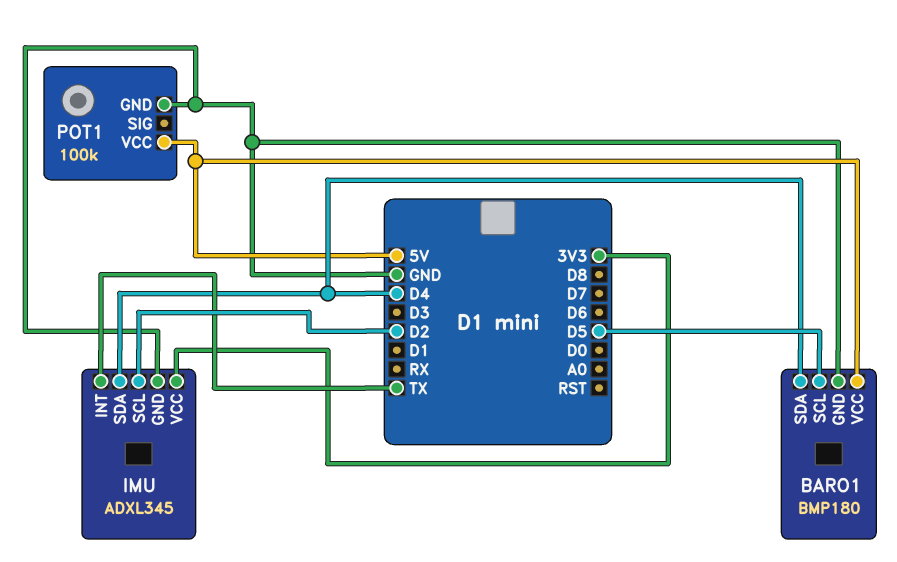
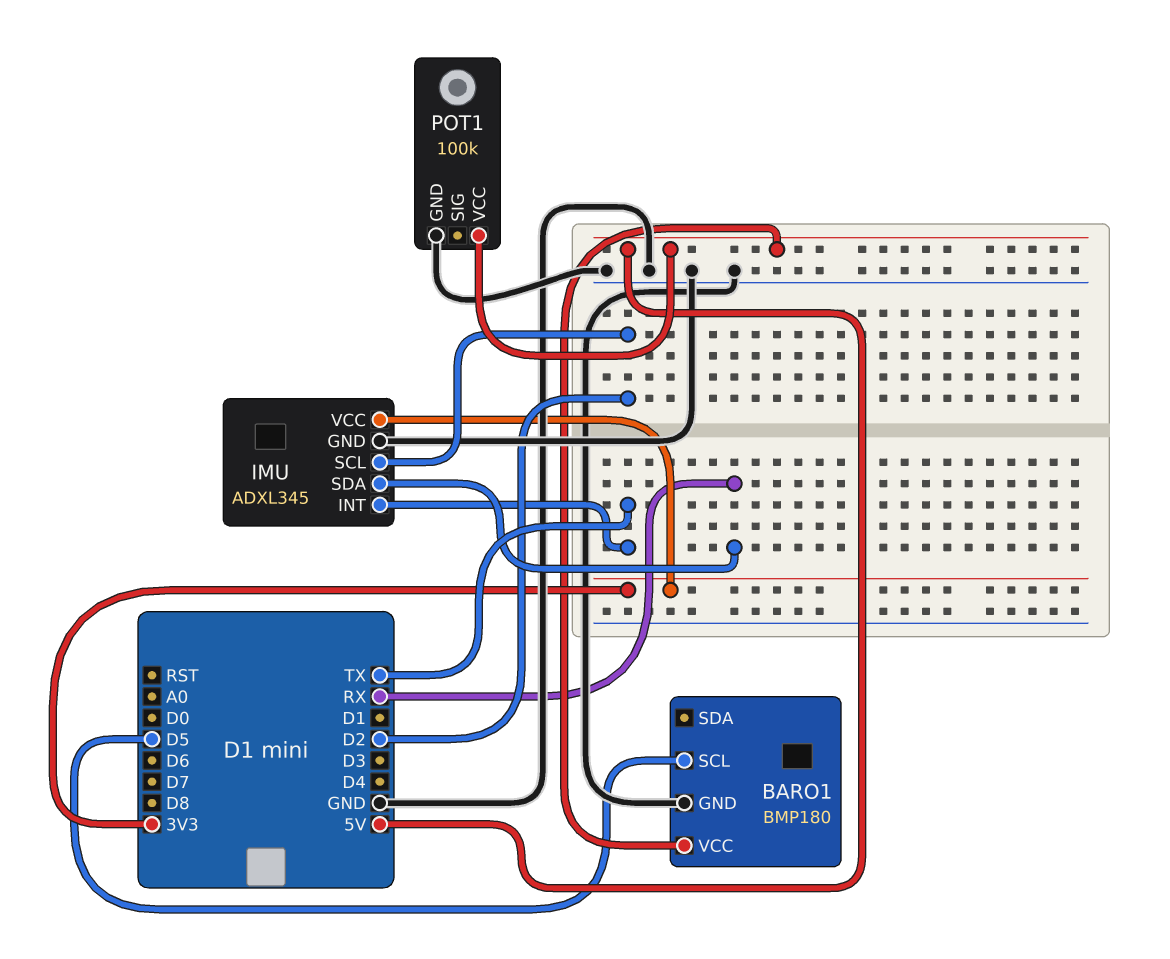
BARO1 pin SDA: D4 -> none
IMU pin SDA: D4 -> RX

